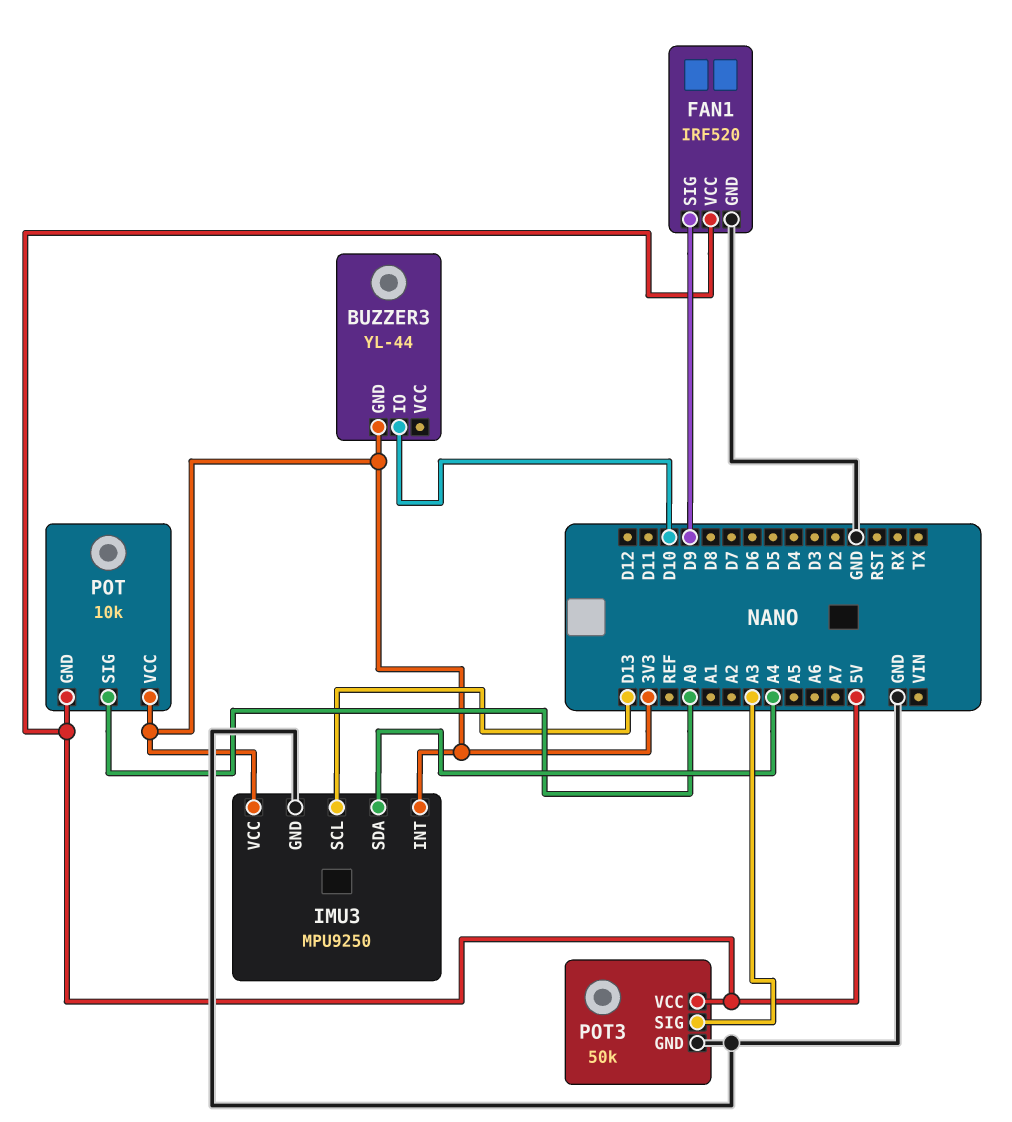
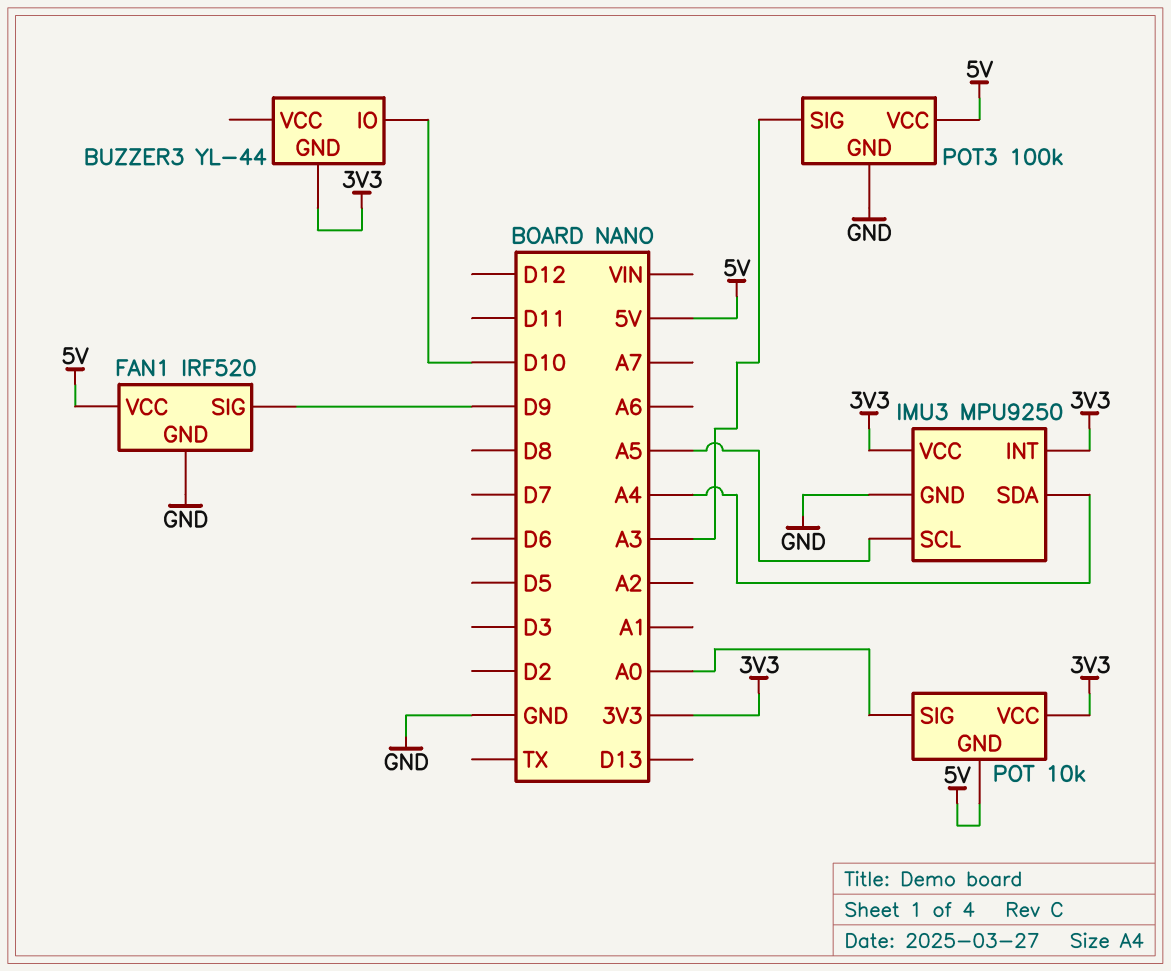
IMU3 pin SCL: D13 -> A5
POT3: 50k -> 100k

